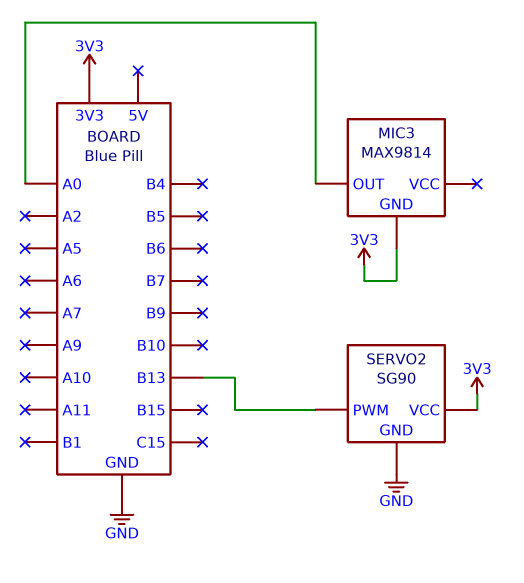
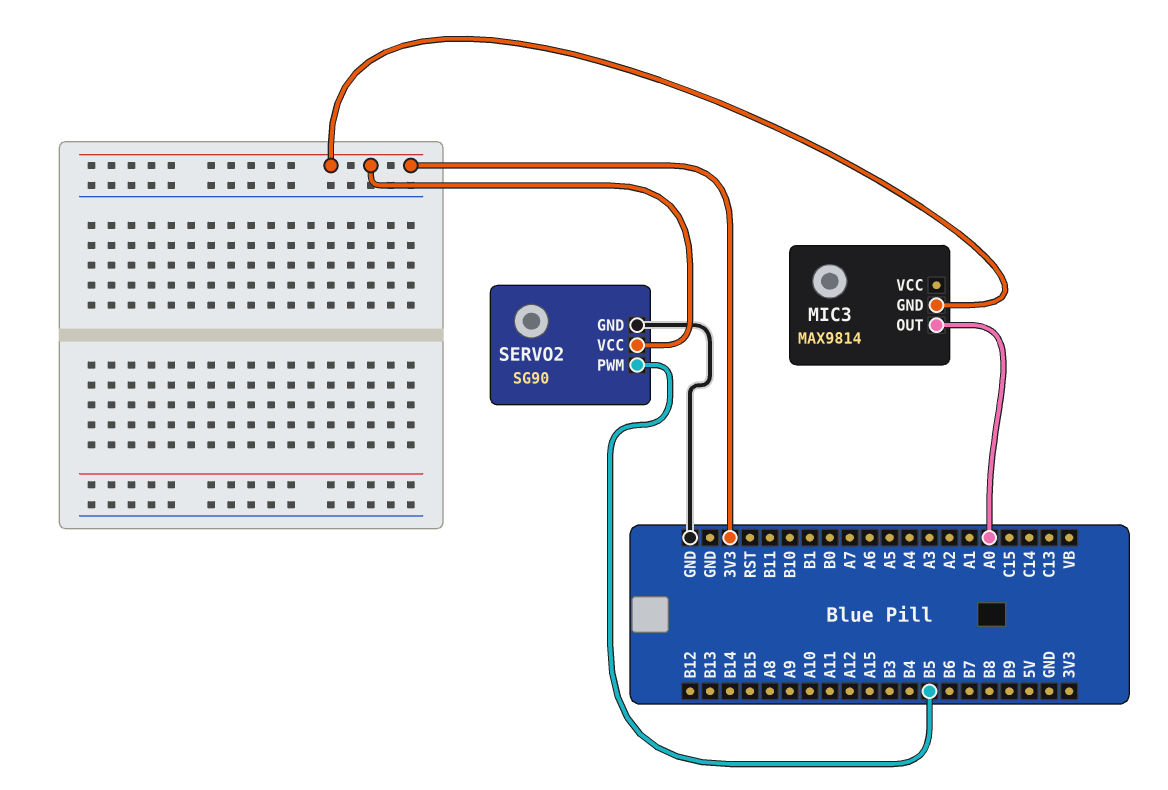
SERVO2 pin PWM: B13 -> B5

